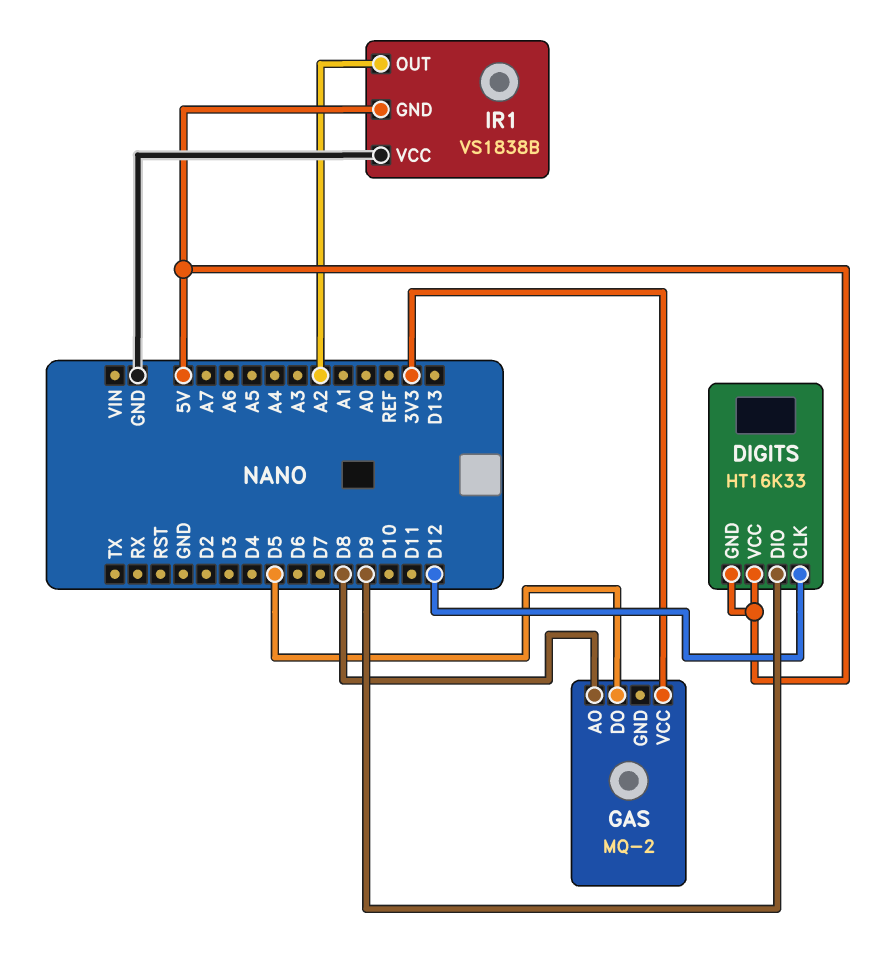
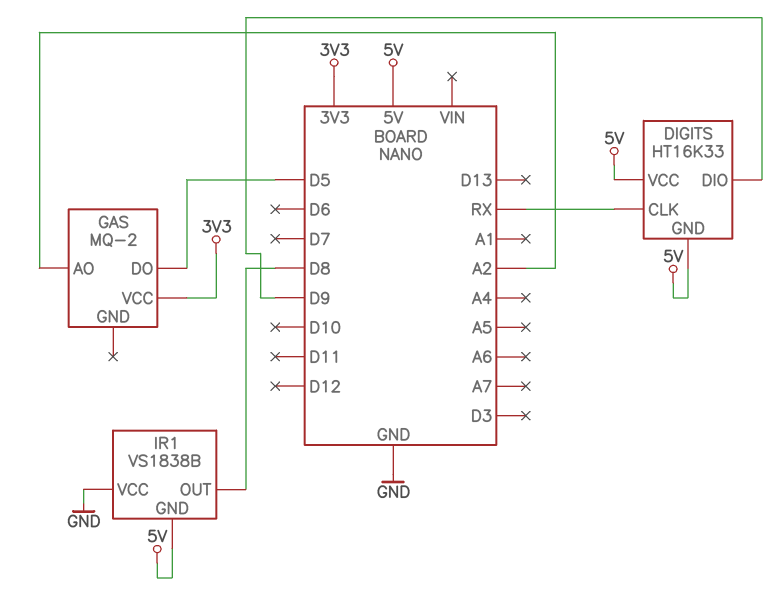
DIGITS pin CLK: D12 -> RX
GAS pin AO: D8 -> A2
IR1 pin OUT: A2 -> D8

